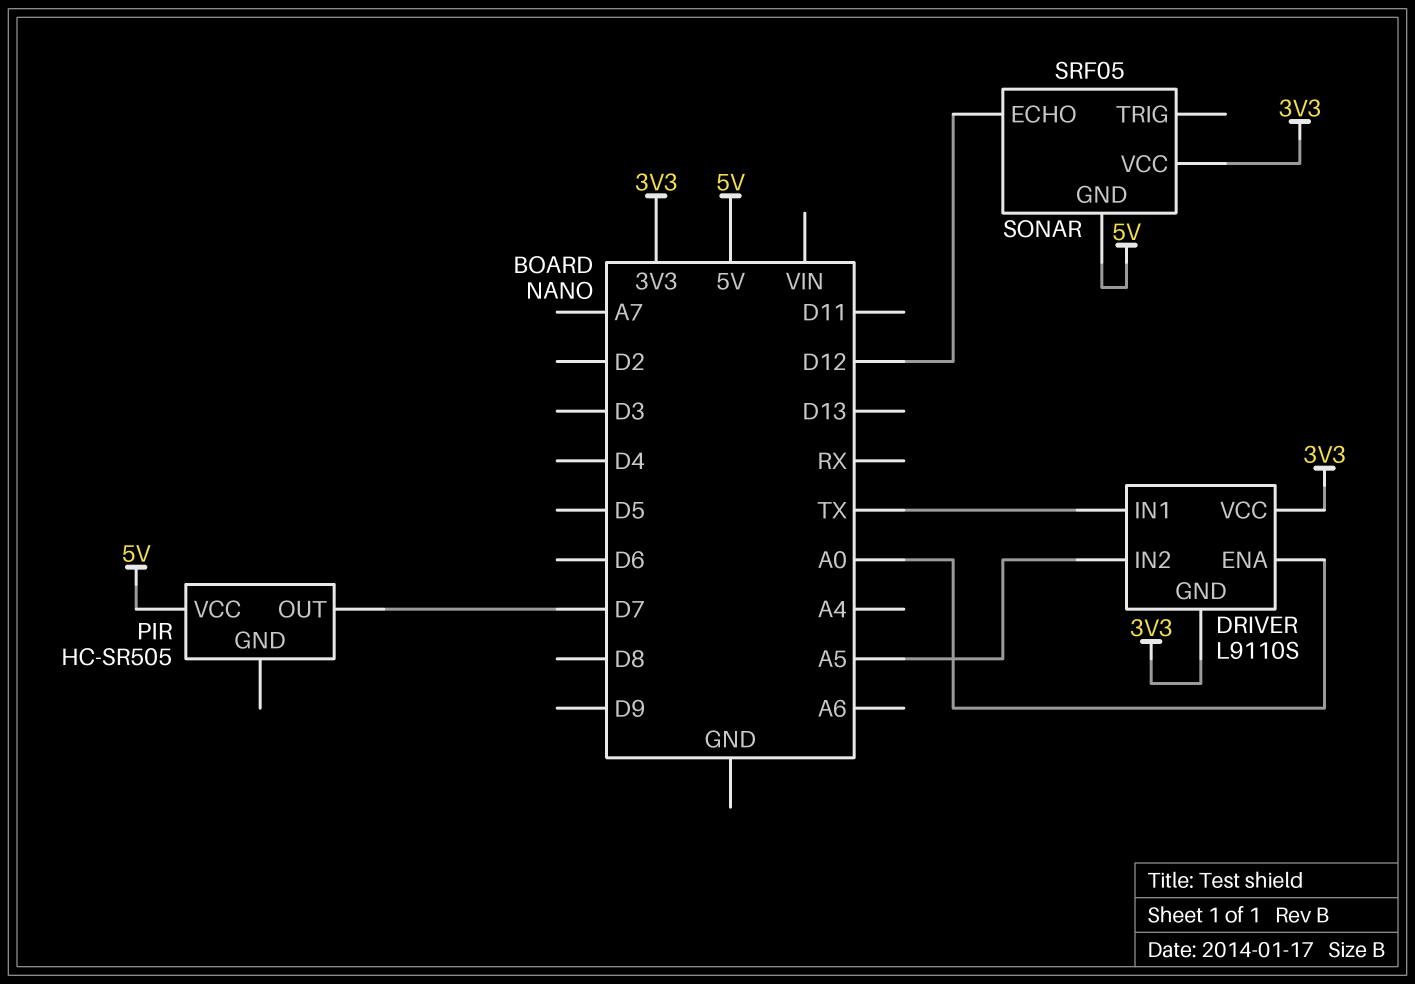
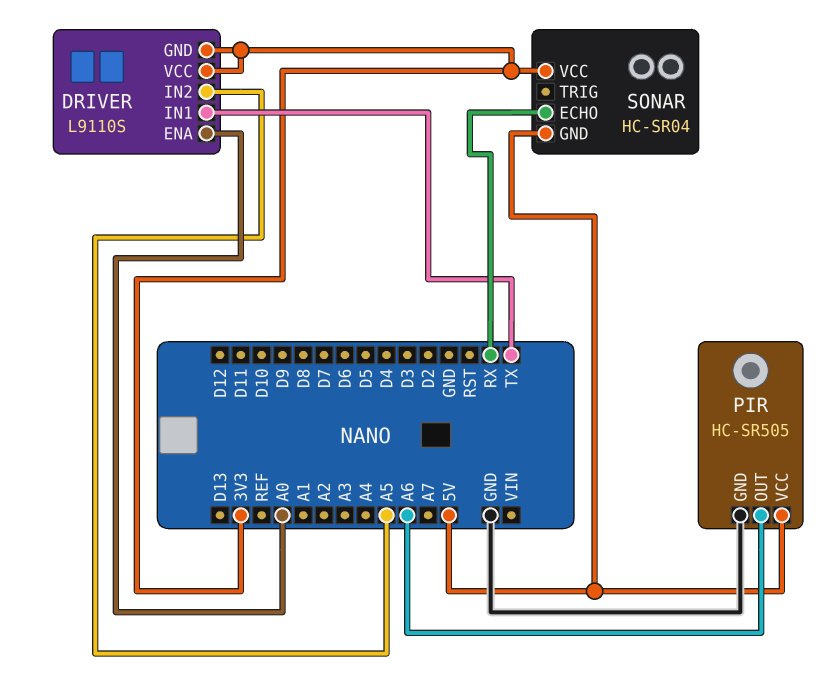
PIR pin GND: none -> GND
PIR pin OUT: D7 -> A6
SONAR: SRF05 -> HC-SR04
SONAR pin ECHO: D12 -> RX

